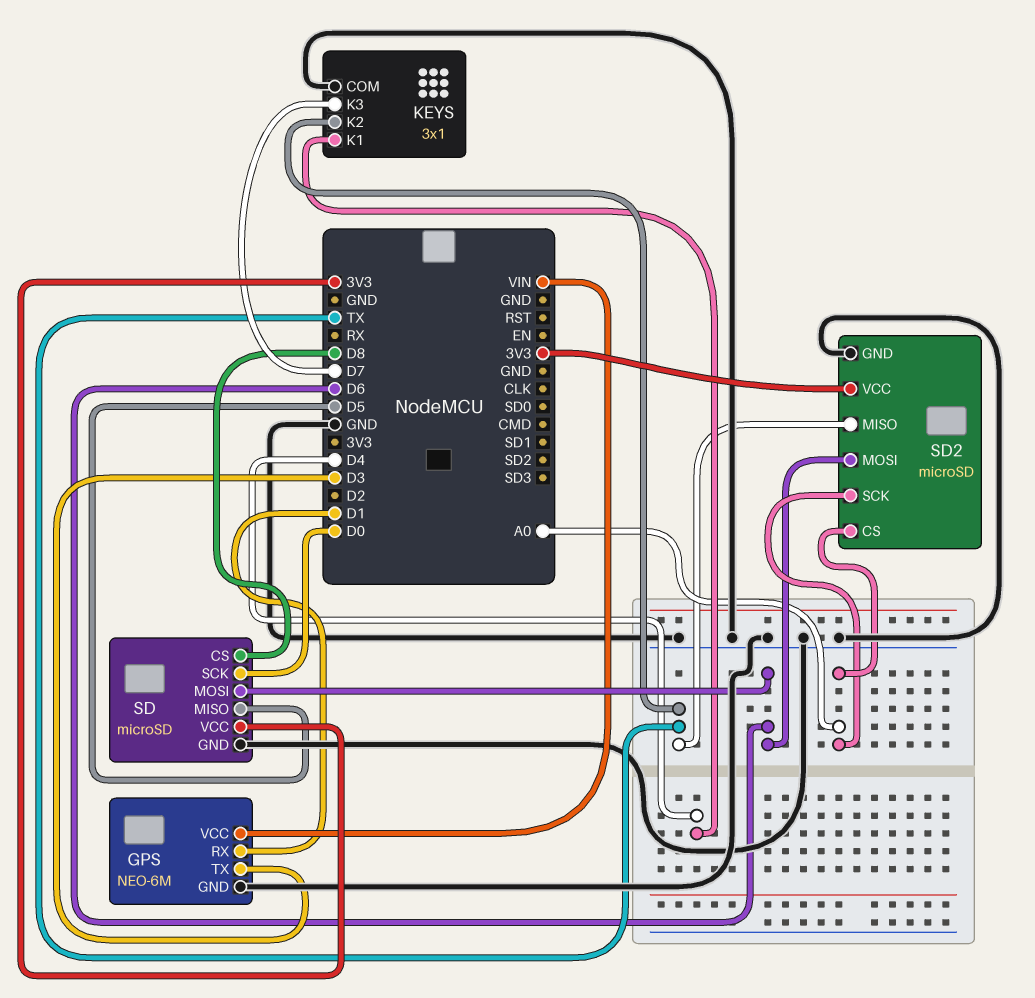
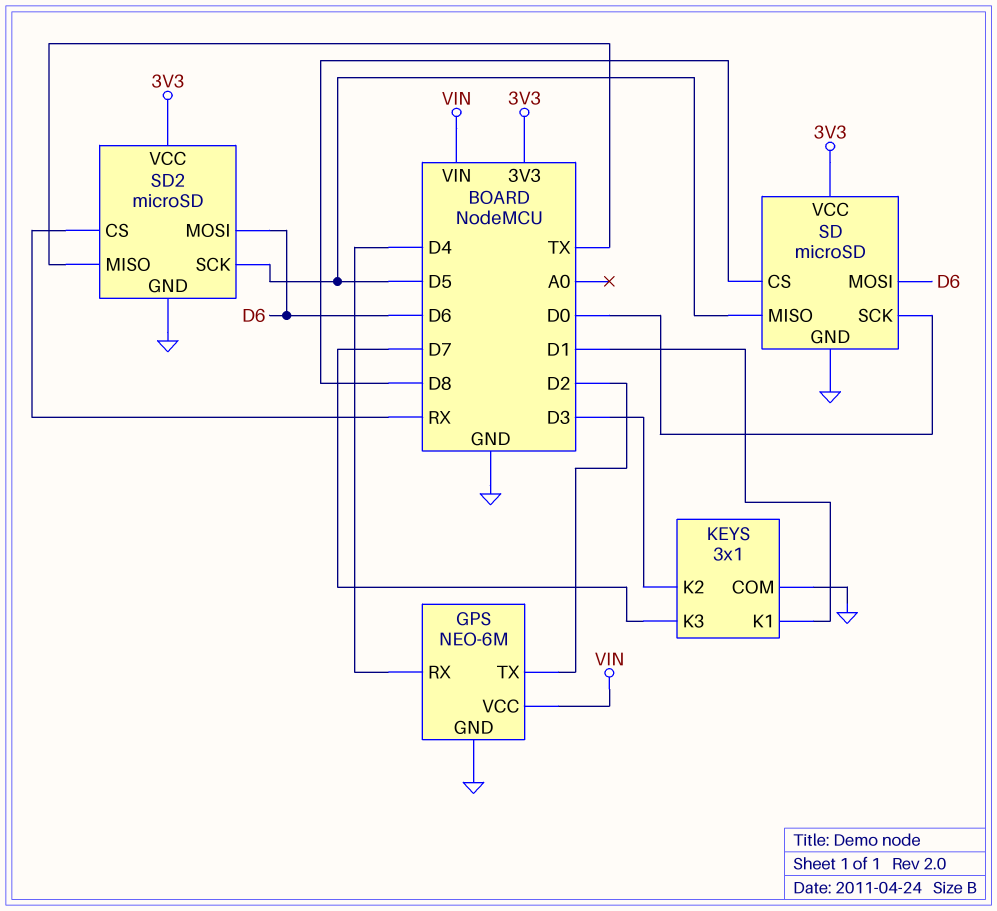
GPS pin RX: D1 -> D4
GPS pin TX: D3 -> D2
KEYS pin K1: D4 -> D1
KEYS pin K2: TX -> D3
SD2 pin CS: A0 -> RX
SD2 pin SCK: A0 -> D5

